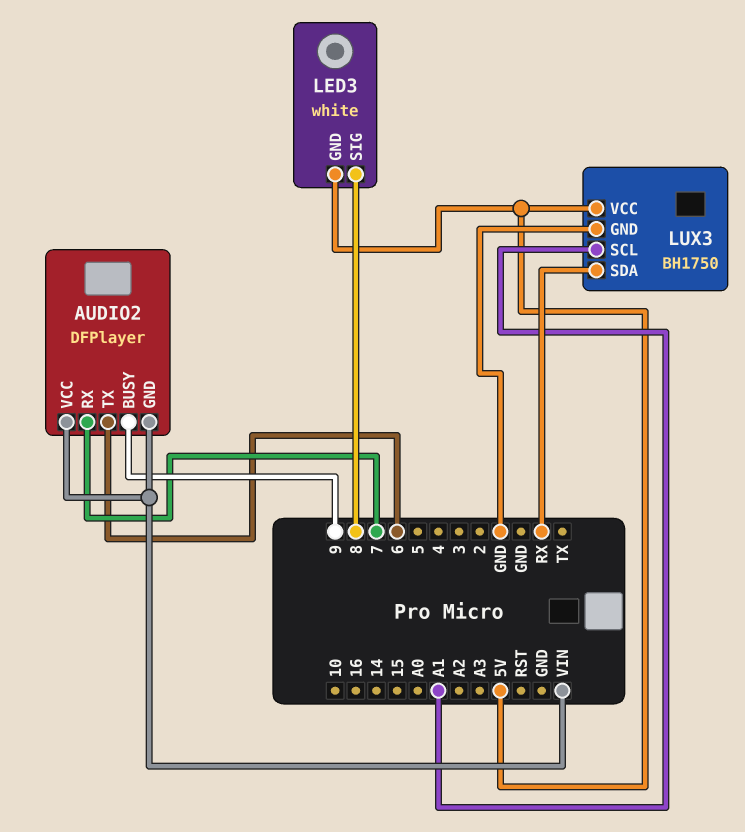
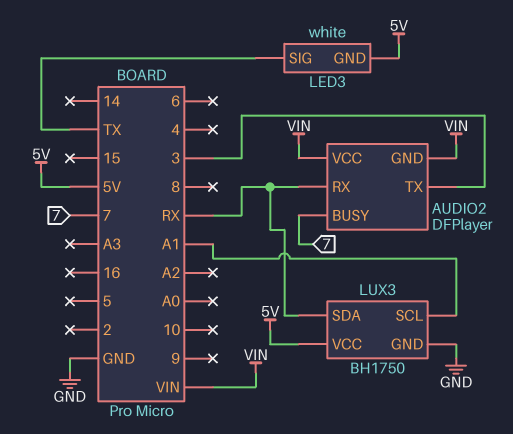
AUDIO2 pin BUSY: 9 -> 7
AUDIO2 pin RX: 7 -> RX
AUDIO2 pin TX: 6 -> 3
LED3 pin SIG: 8 -> TX

